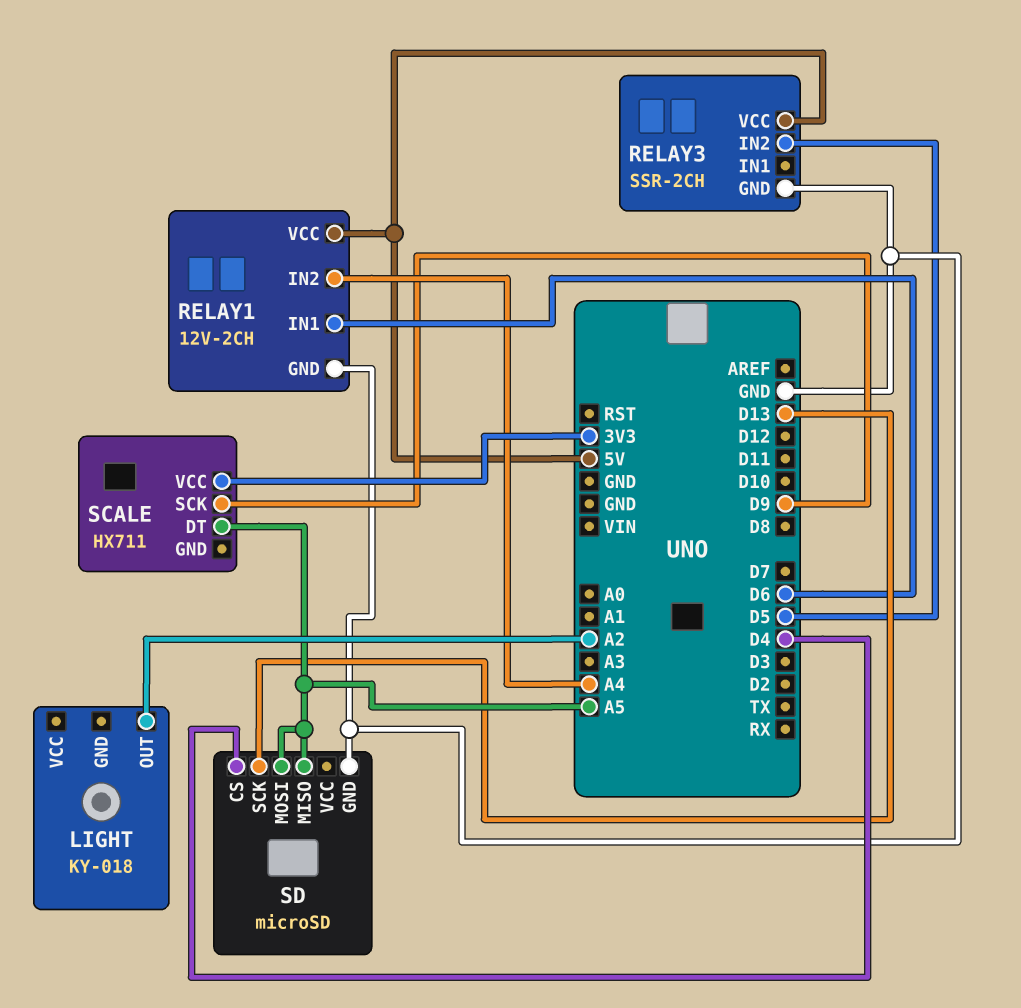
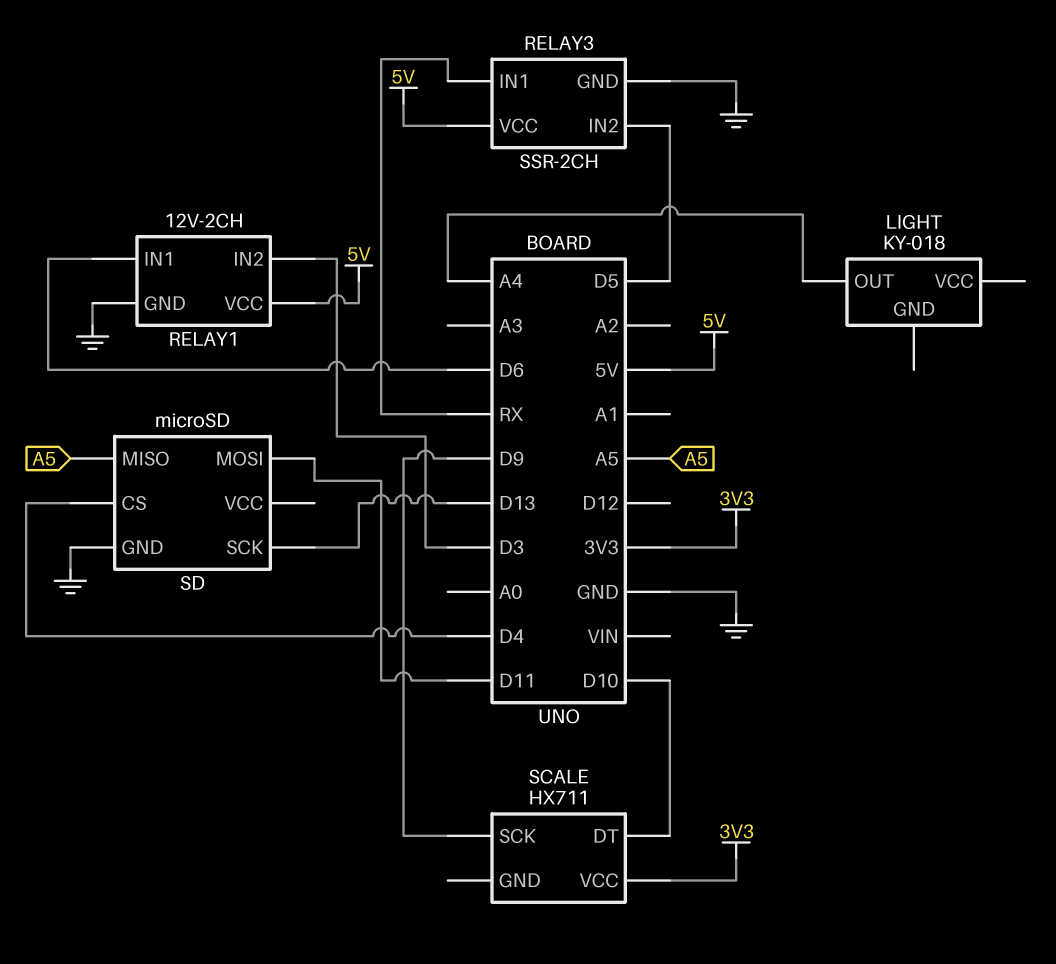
LIGHT pin OUT: A2 -> A4
RELAY1 pin IN2: A4 -> D3
RELAY3 pin IN1: none -> RX
SCALE pin DT: A5 -> D10
SD pin MOSI: A5 -> D11

